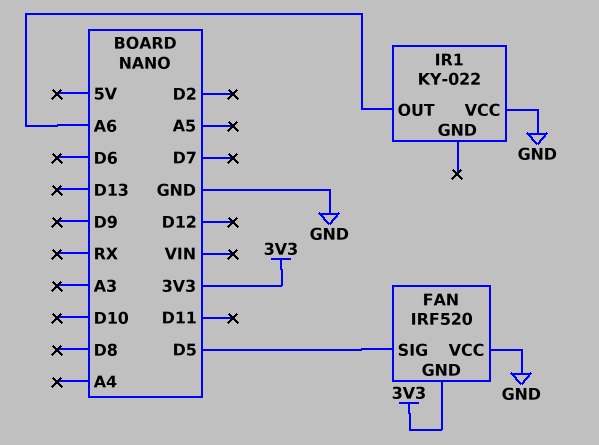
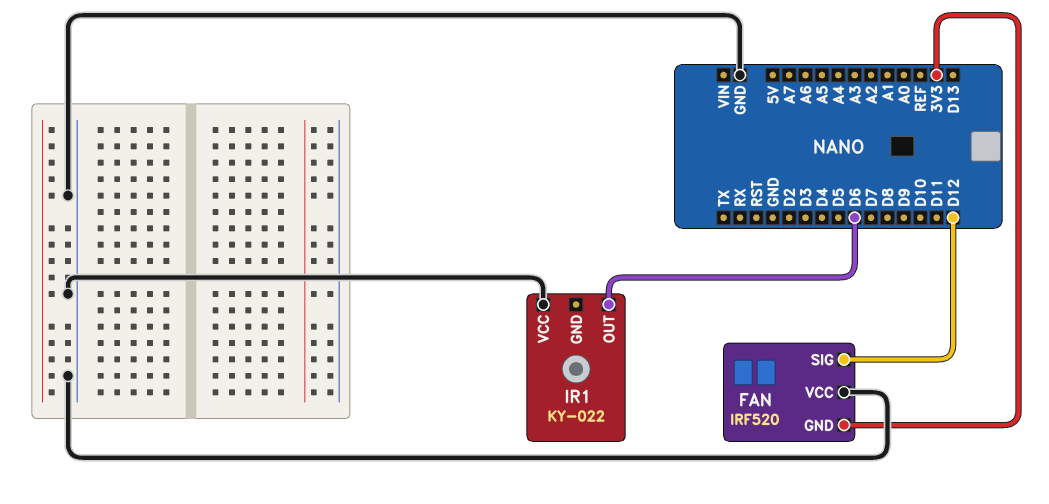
FAN pin SIG: D5 -> D12
IR1 pin OUT: A6 -> D6

